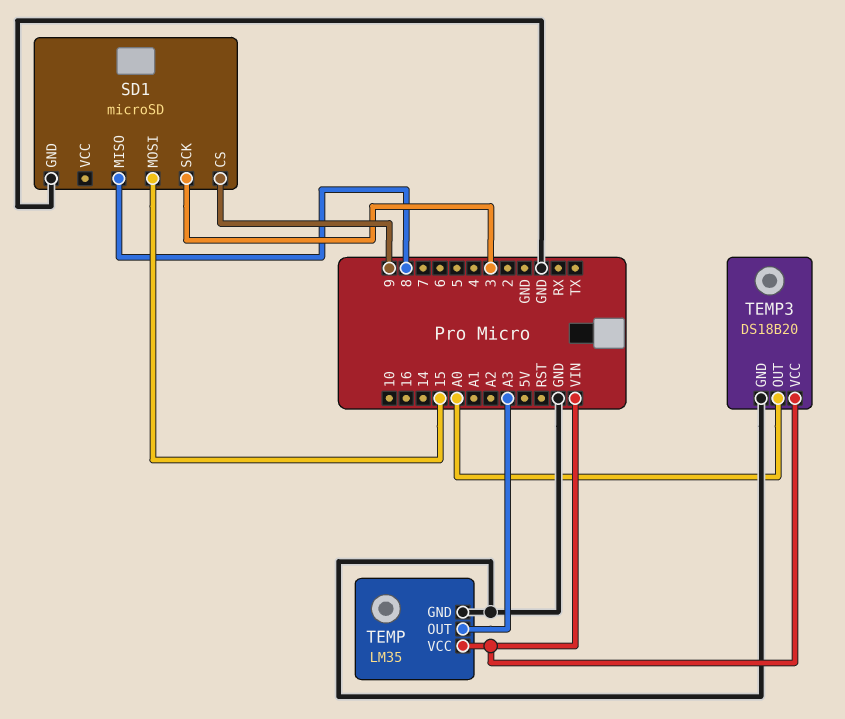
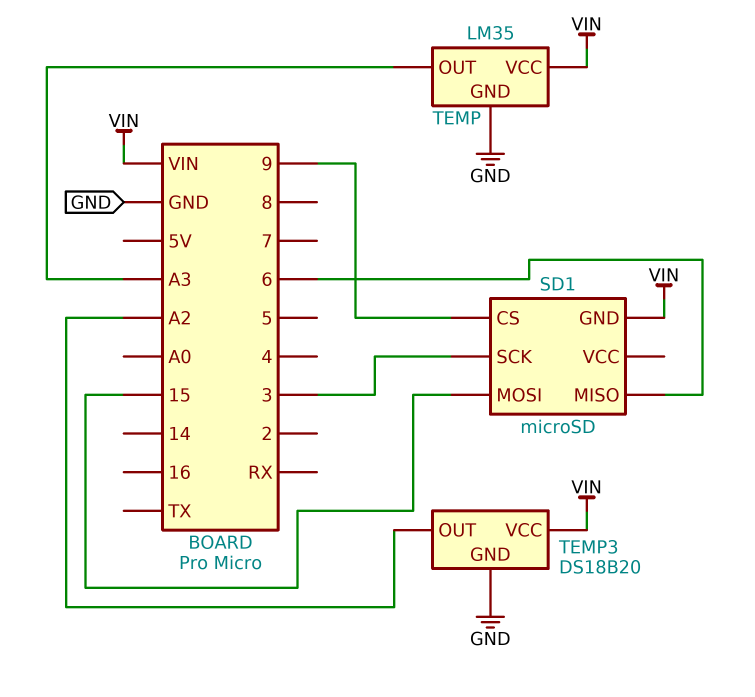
SD1 pin GND: GND -> VIN
SD1 pin MISO: 8 -> 6
TEMP3 pin OUT: A0 -> A2

